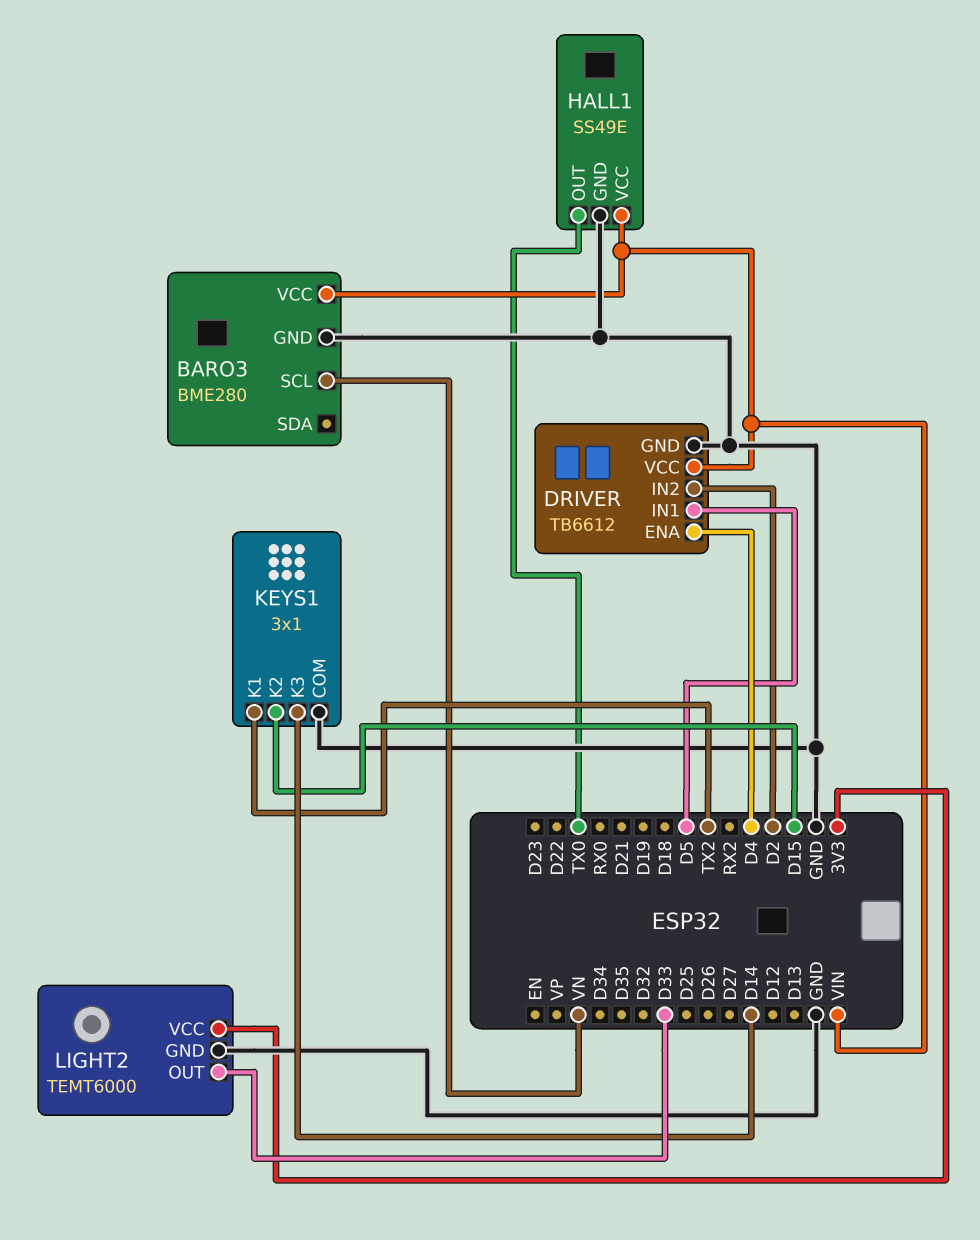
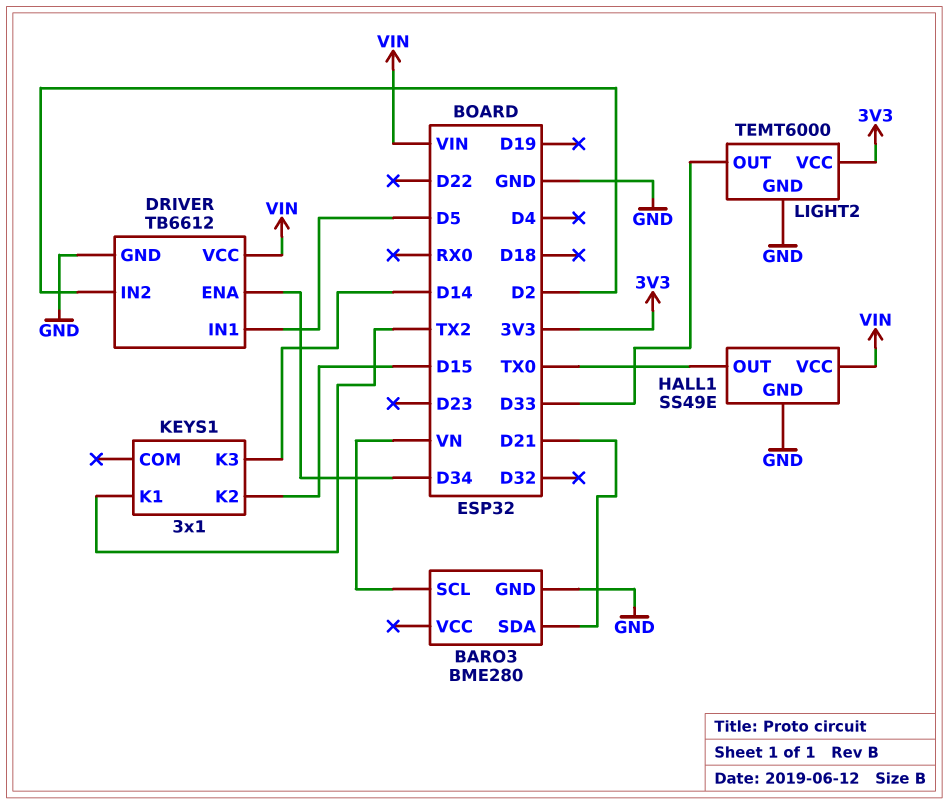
BARO3 pin SDA: none -> D21
BARO3 pin VCC: VIN -> none
DRIVER pin ENA: D4 -> D34
KEYS1 pin COM: GND -> none

